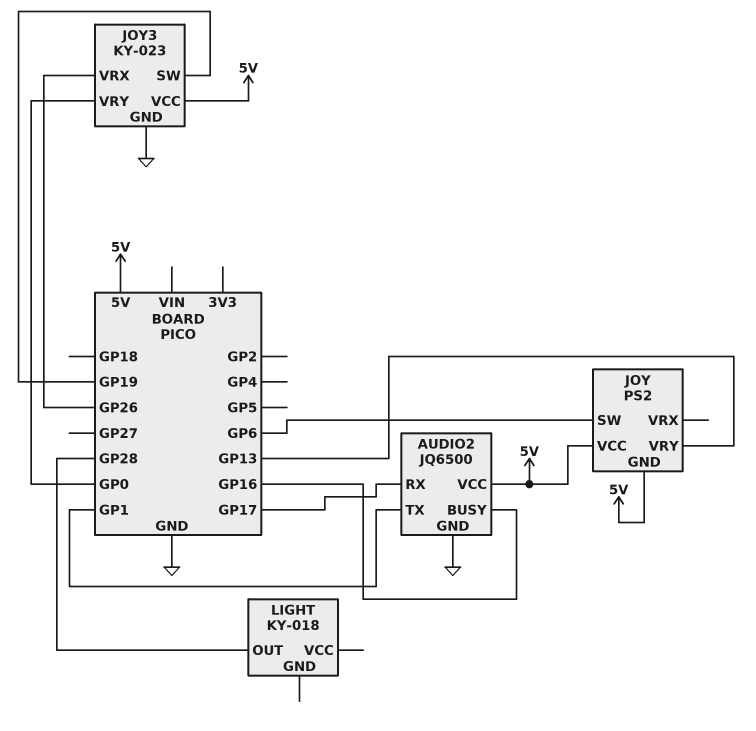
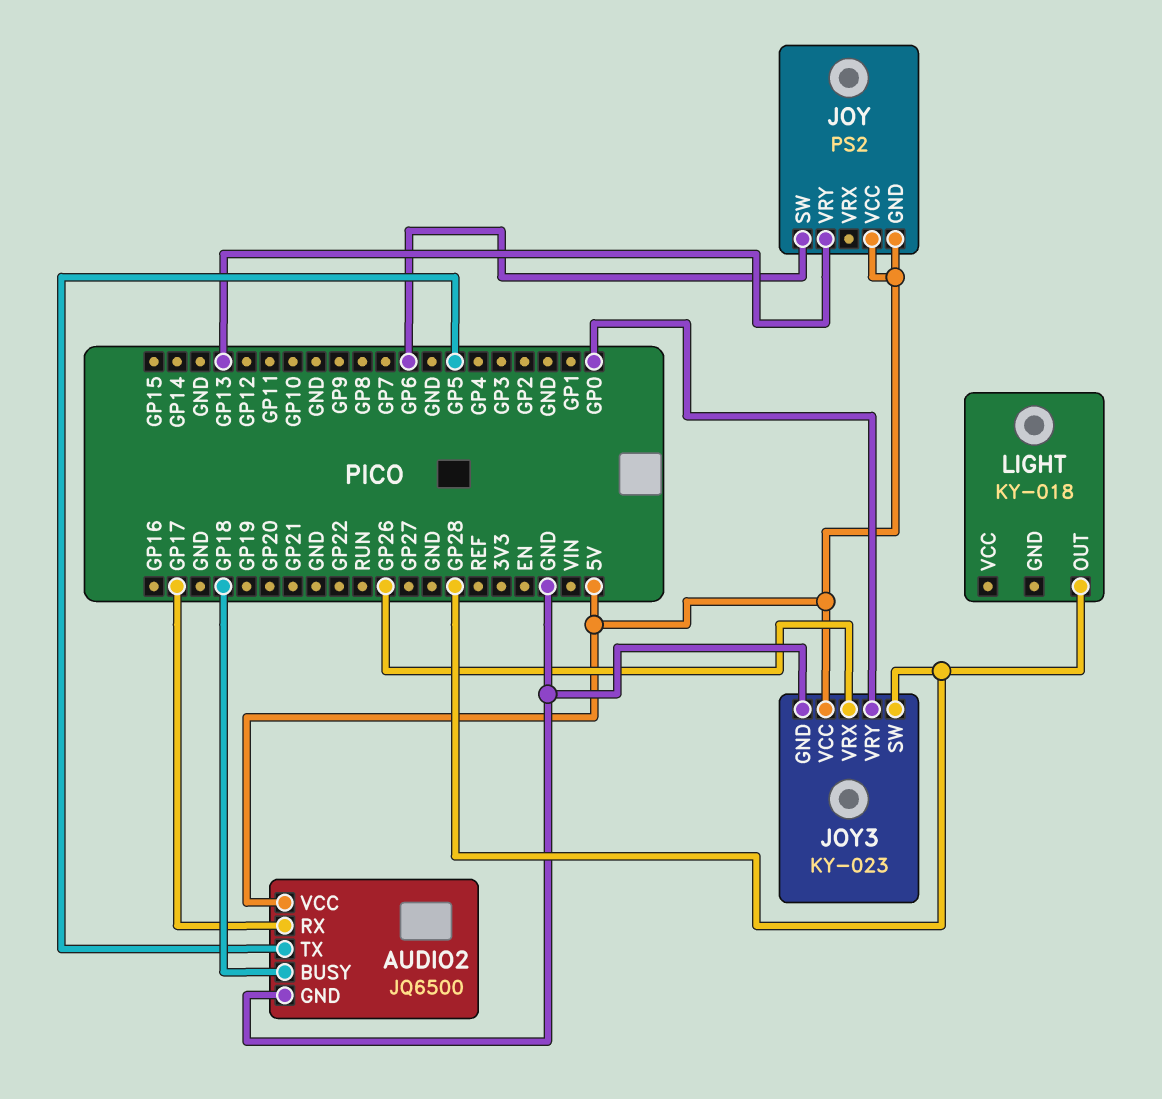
AUDIO2 pin BUSY: GP16 -> GP18
AUDIO2 pin TX: GP1 -> GP5
JOY3 pin SW: GP19 -> GP28

